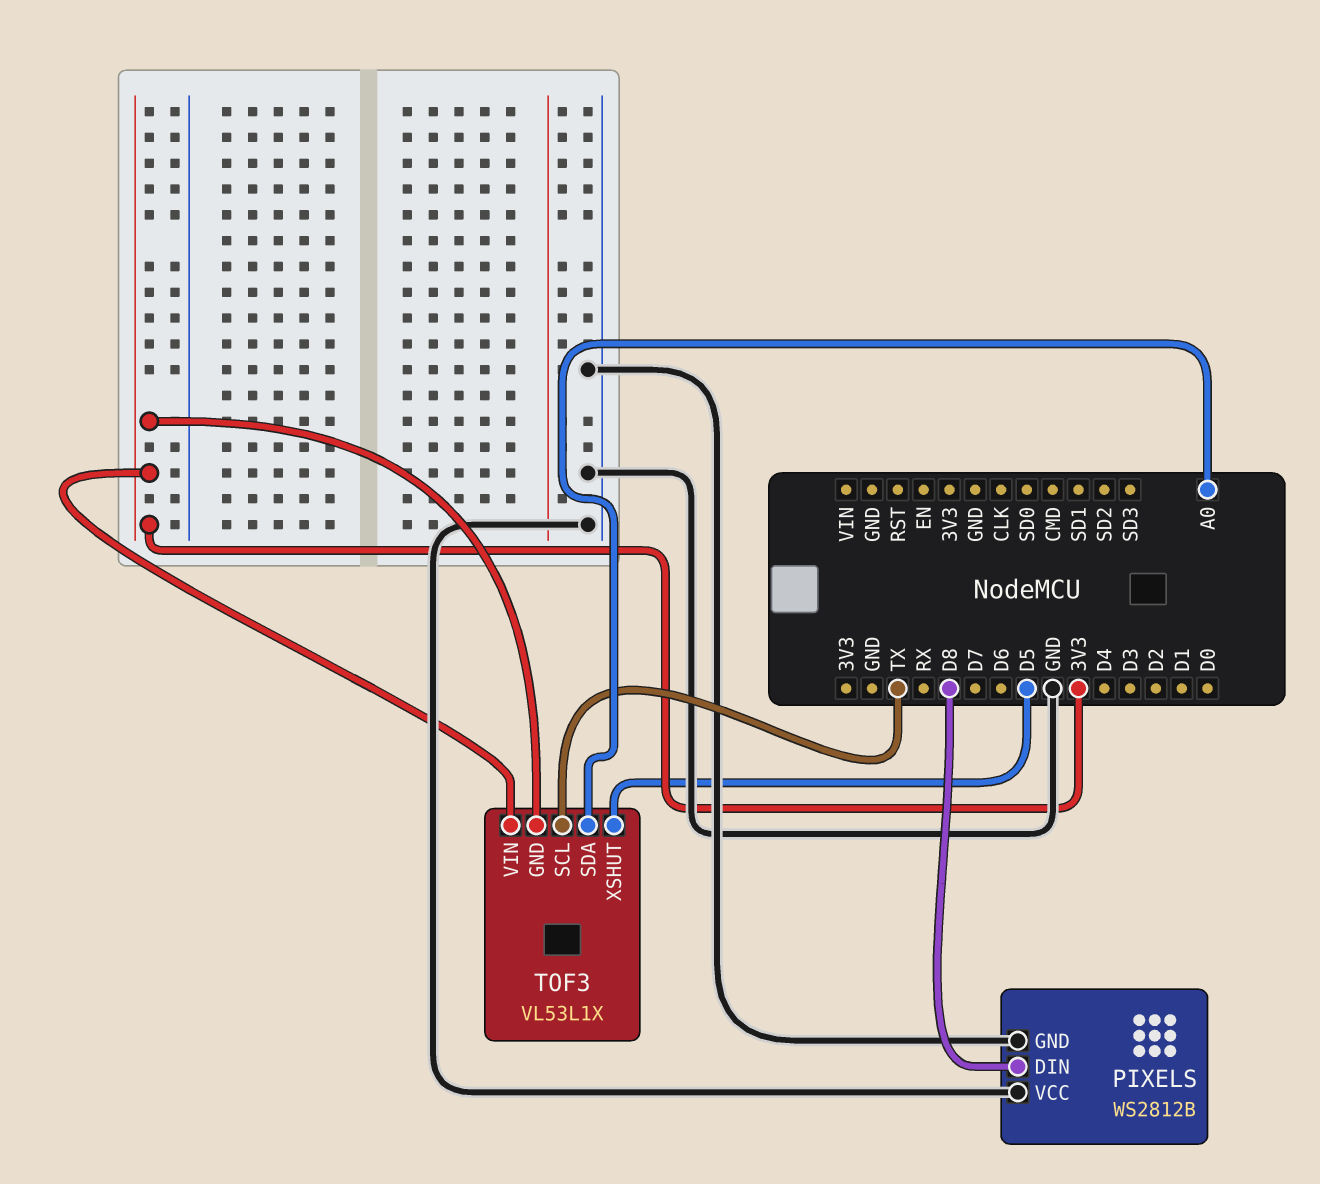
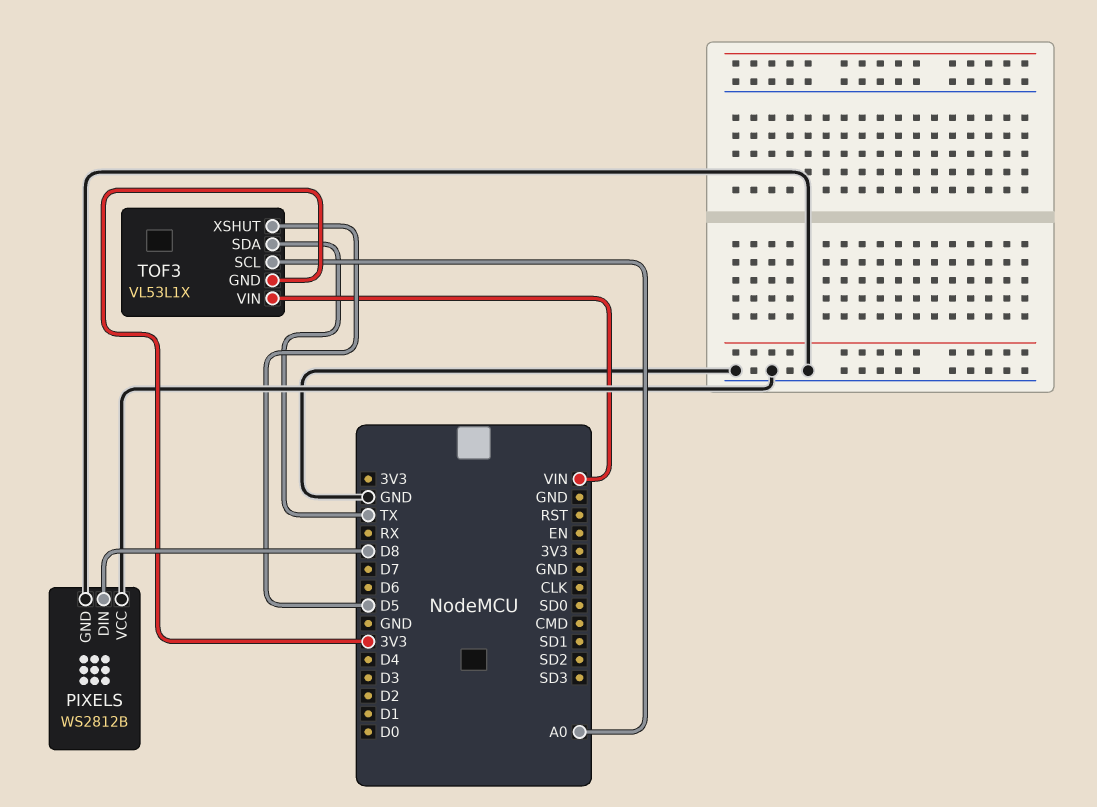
TOF3 pin SCL: TX -> A0
TOF3 pin SDA: A0 -> TX
TOF3 pin VIN: 3V3 -> VIN

